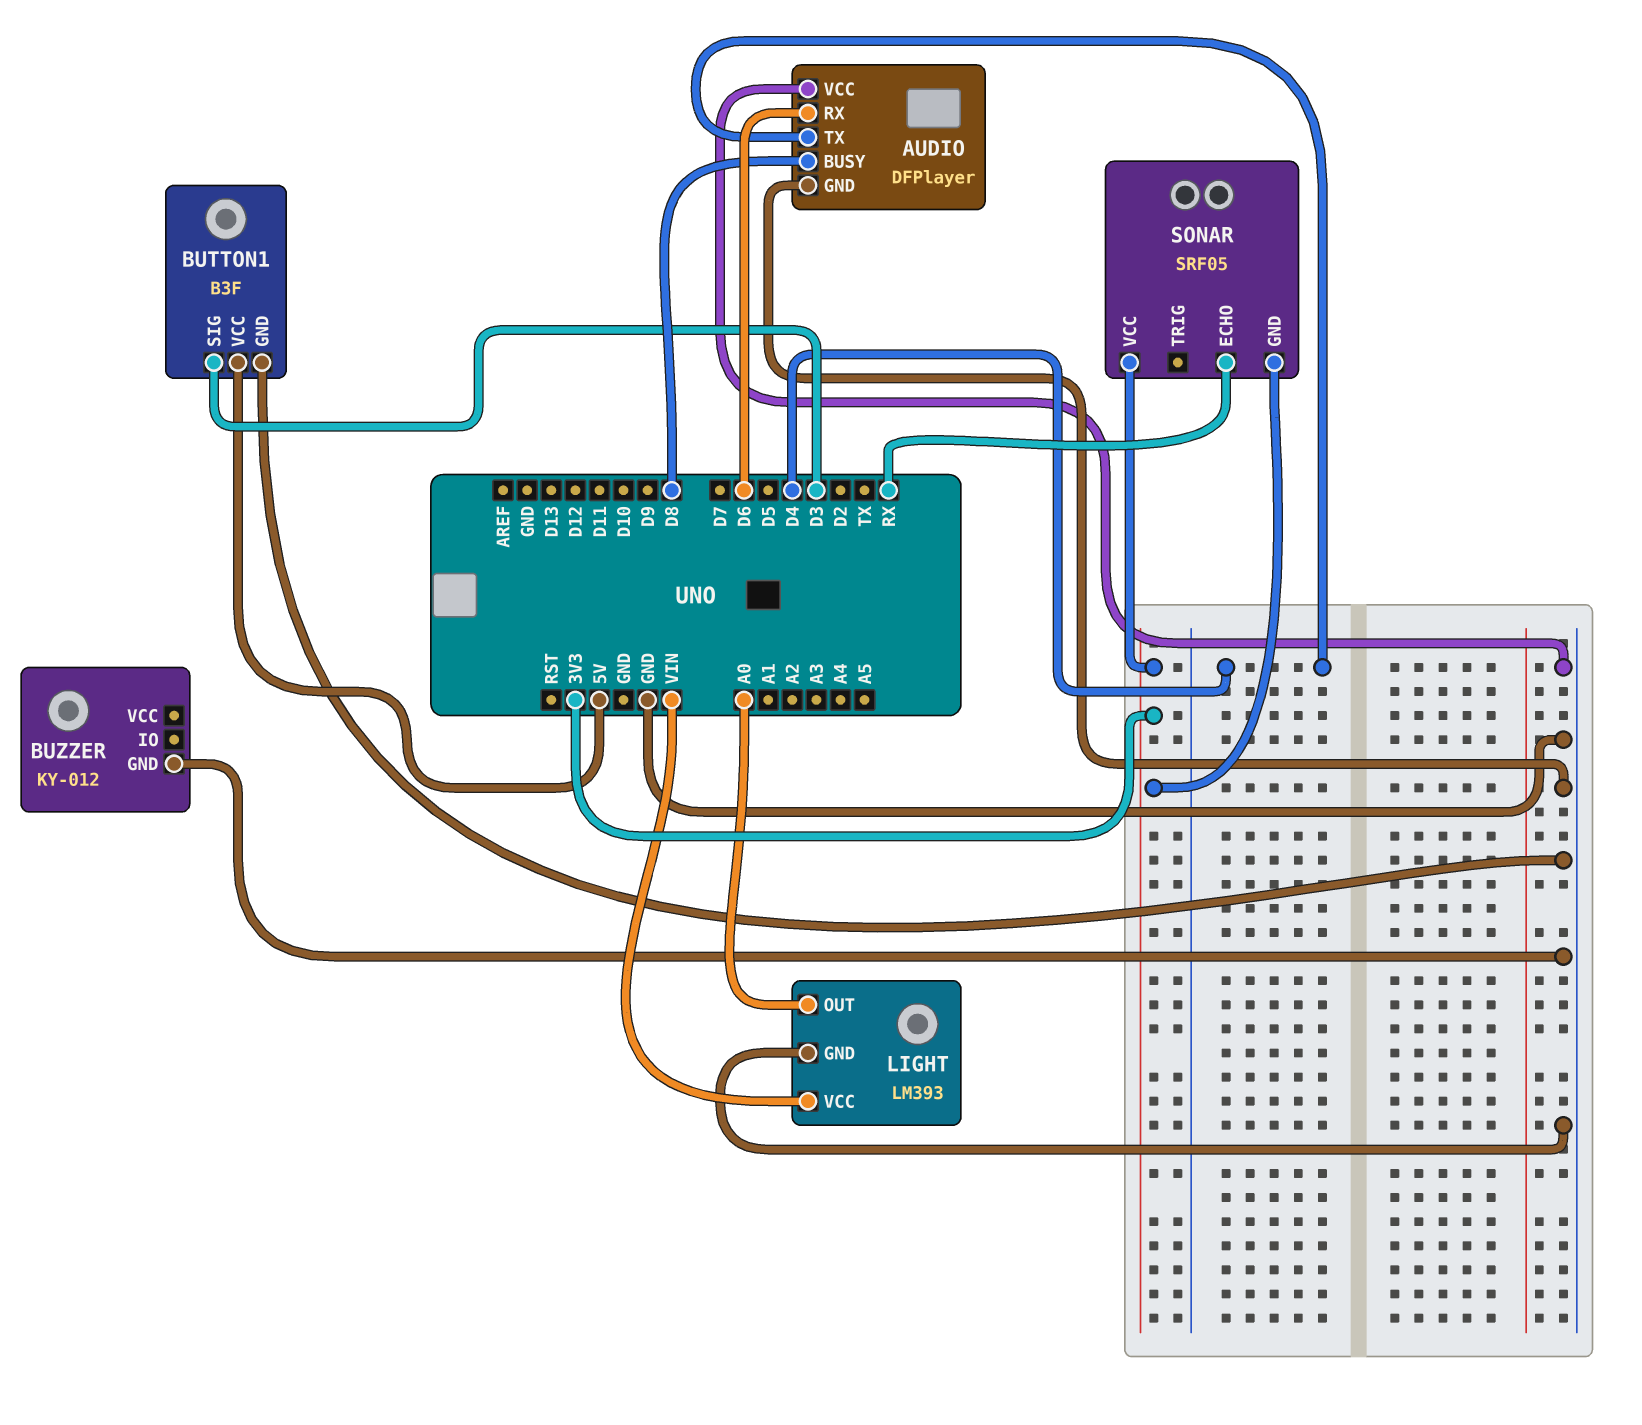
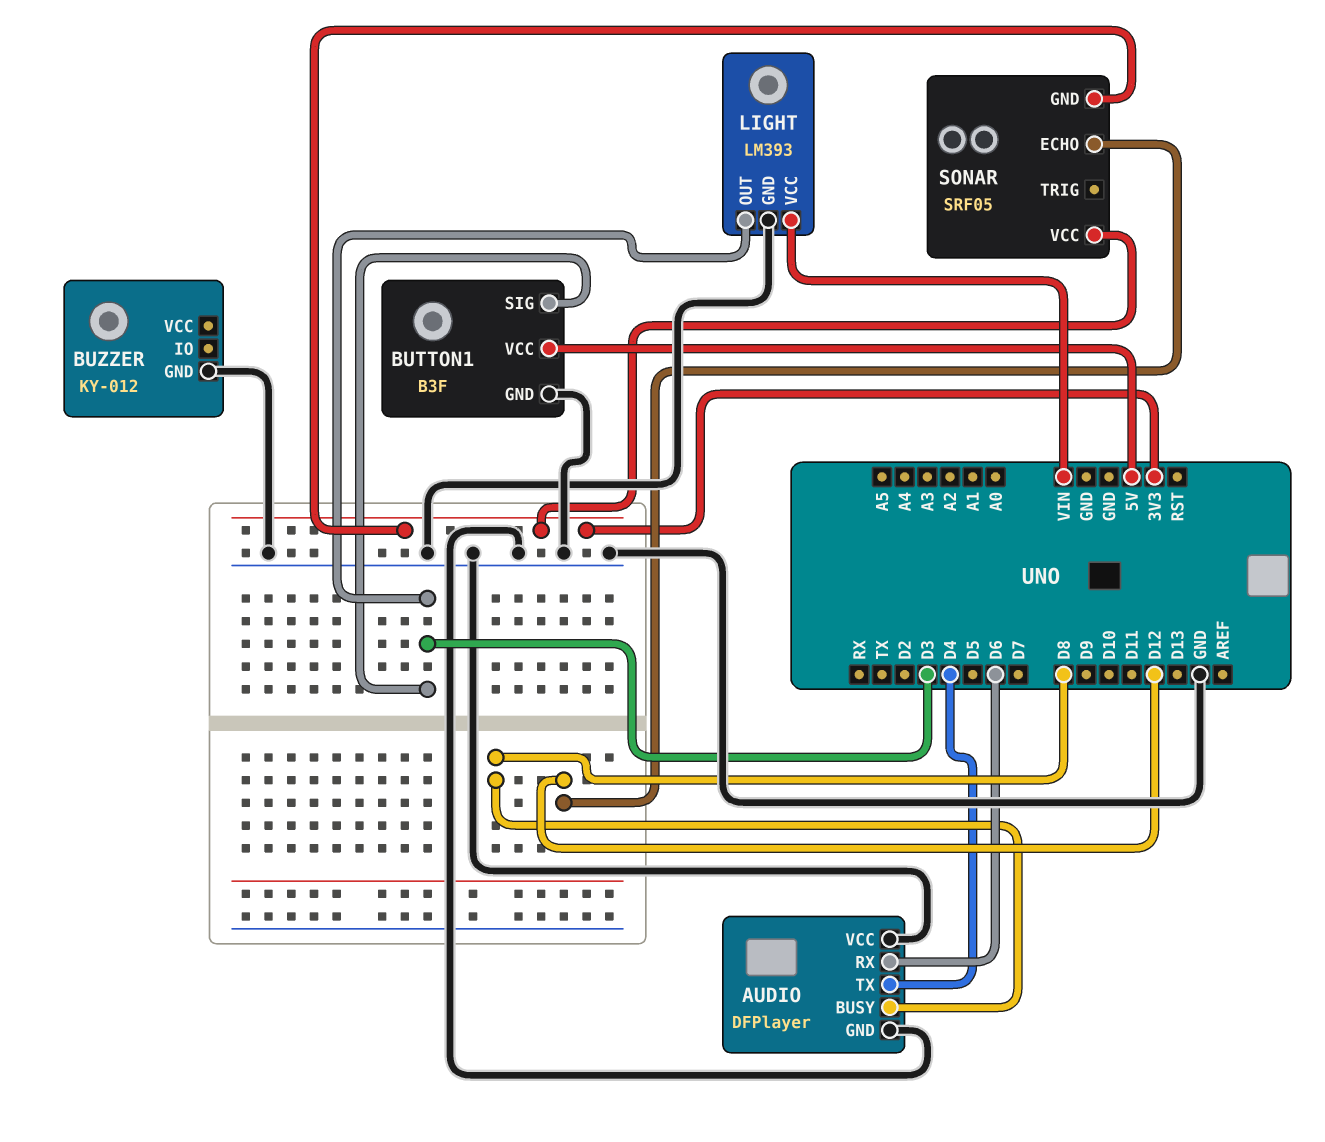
LIGHT pin OUT: A0 -> D3
SONAR pin ECHO: RX -> D12

